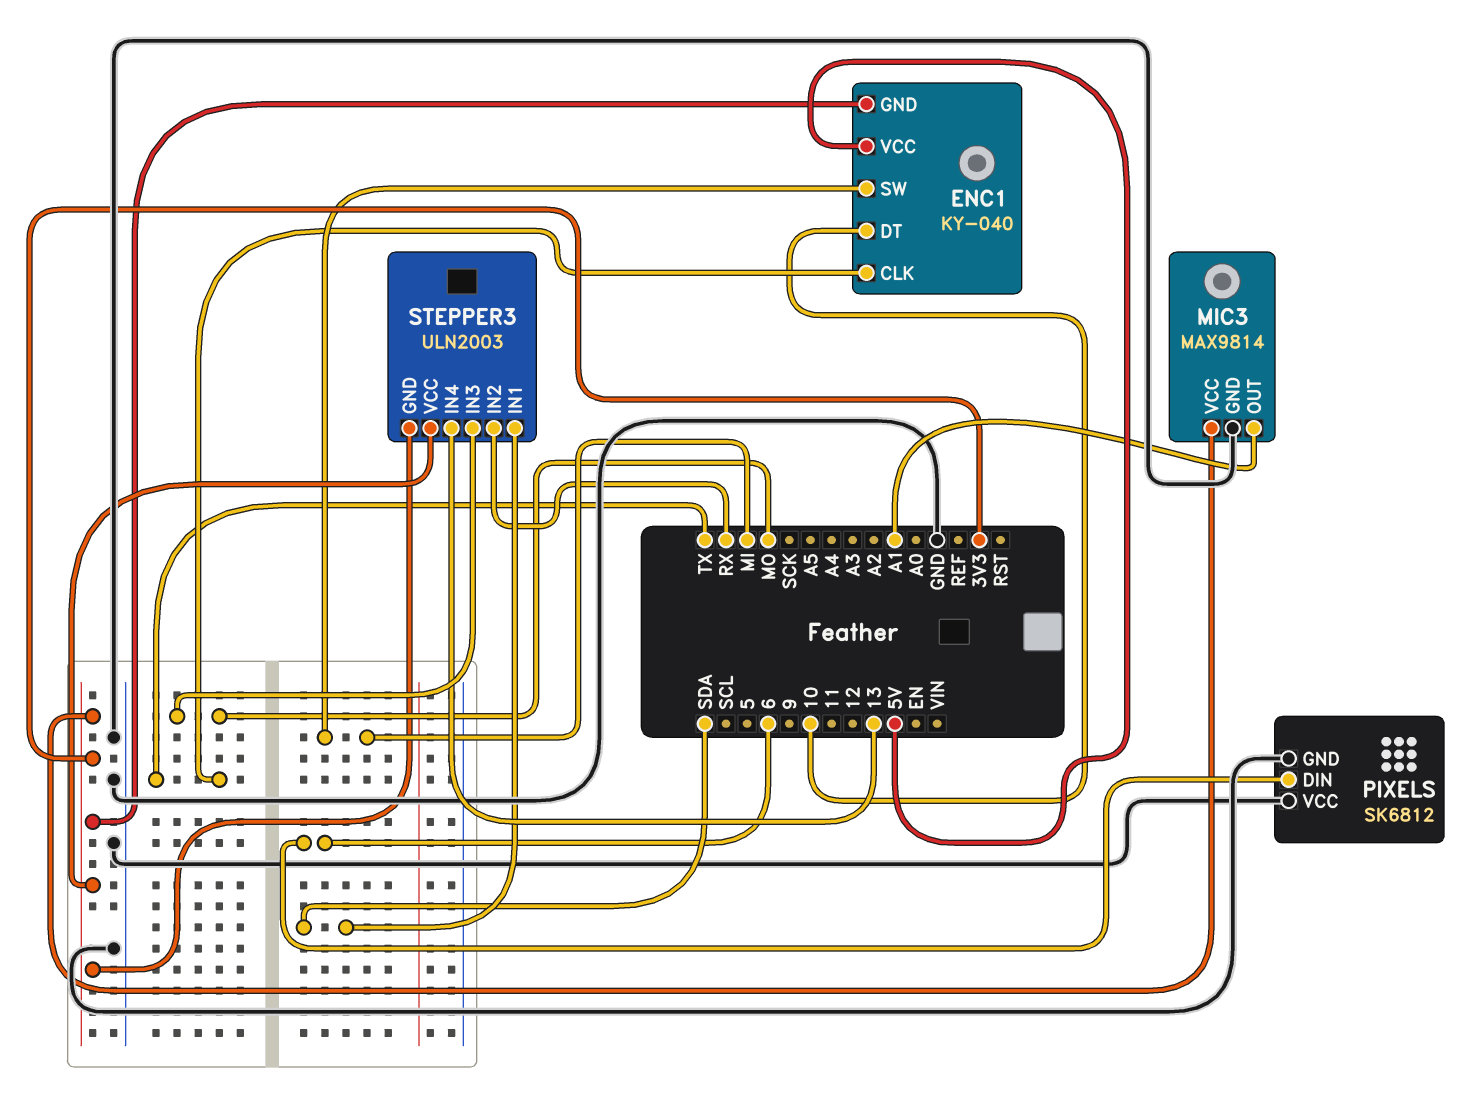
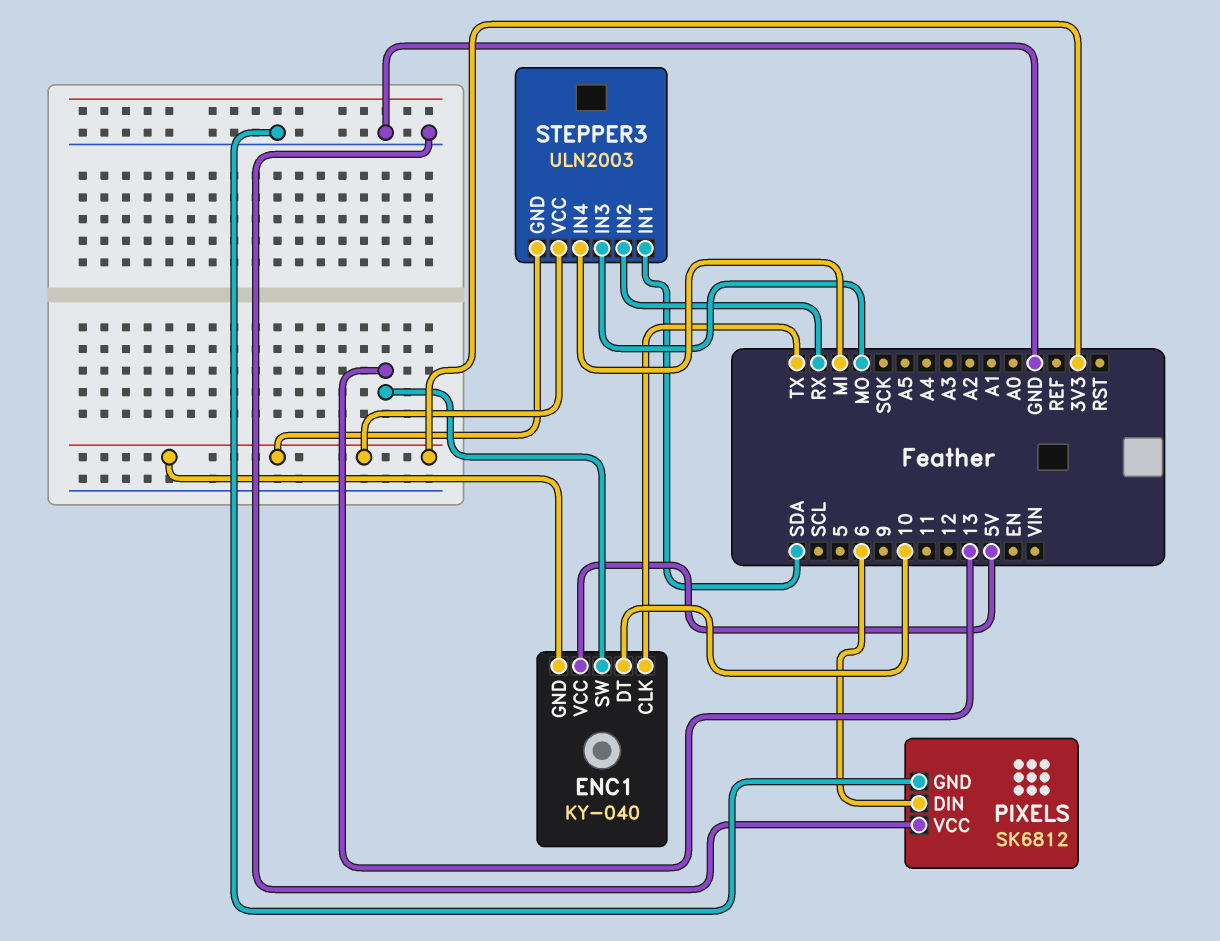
ENC1 pin SW: MI -> 13
MIC3: MAX9814 -> none
MIC3 pin GND: GND -> none
MIC3 pin OUT: A1 -> none
MIC3 pin VCC: 3V3 -> none
STEPPER3 pin IN4: 13 -> MI

